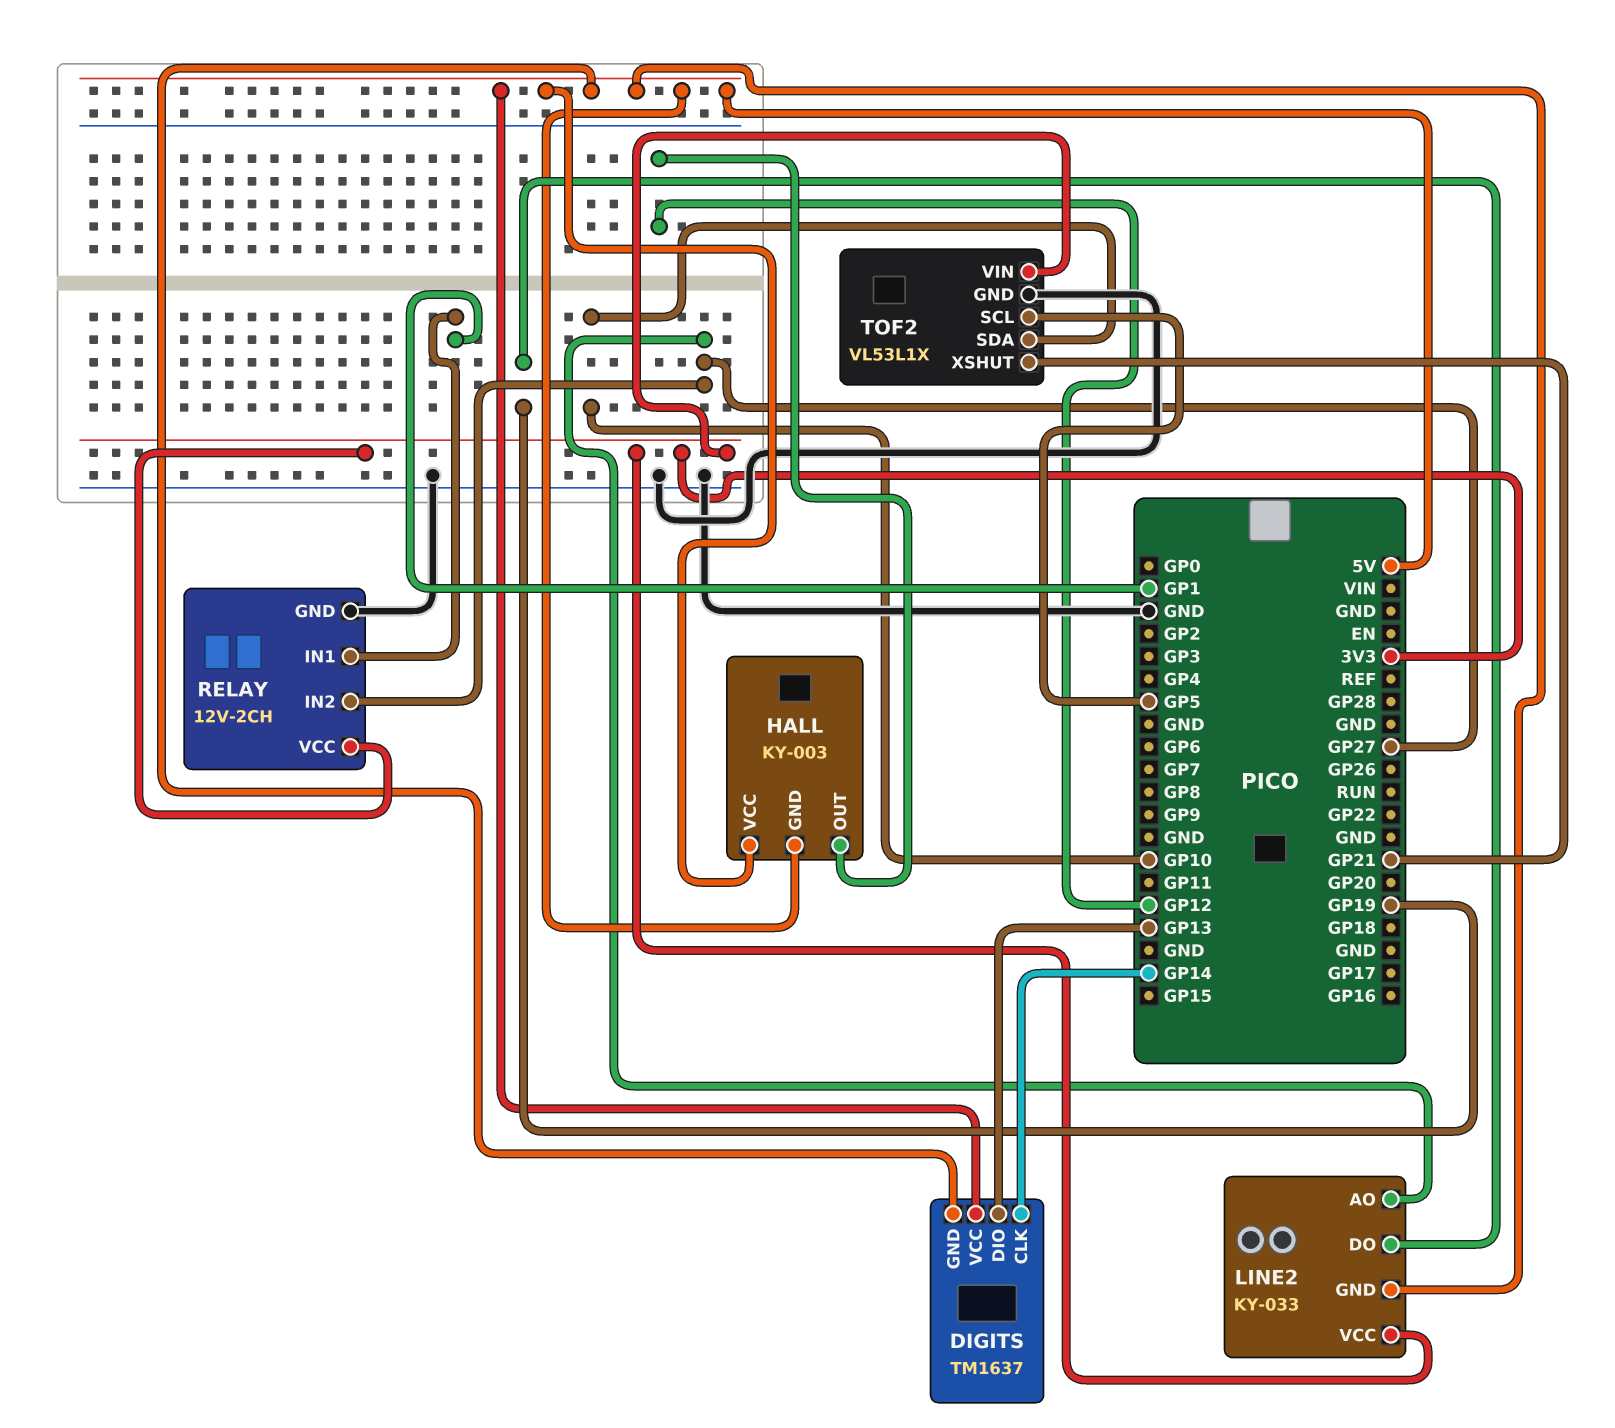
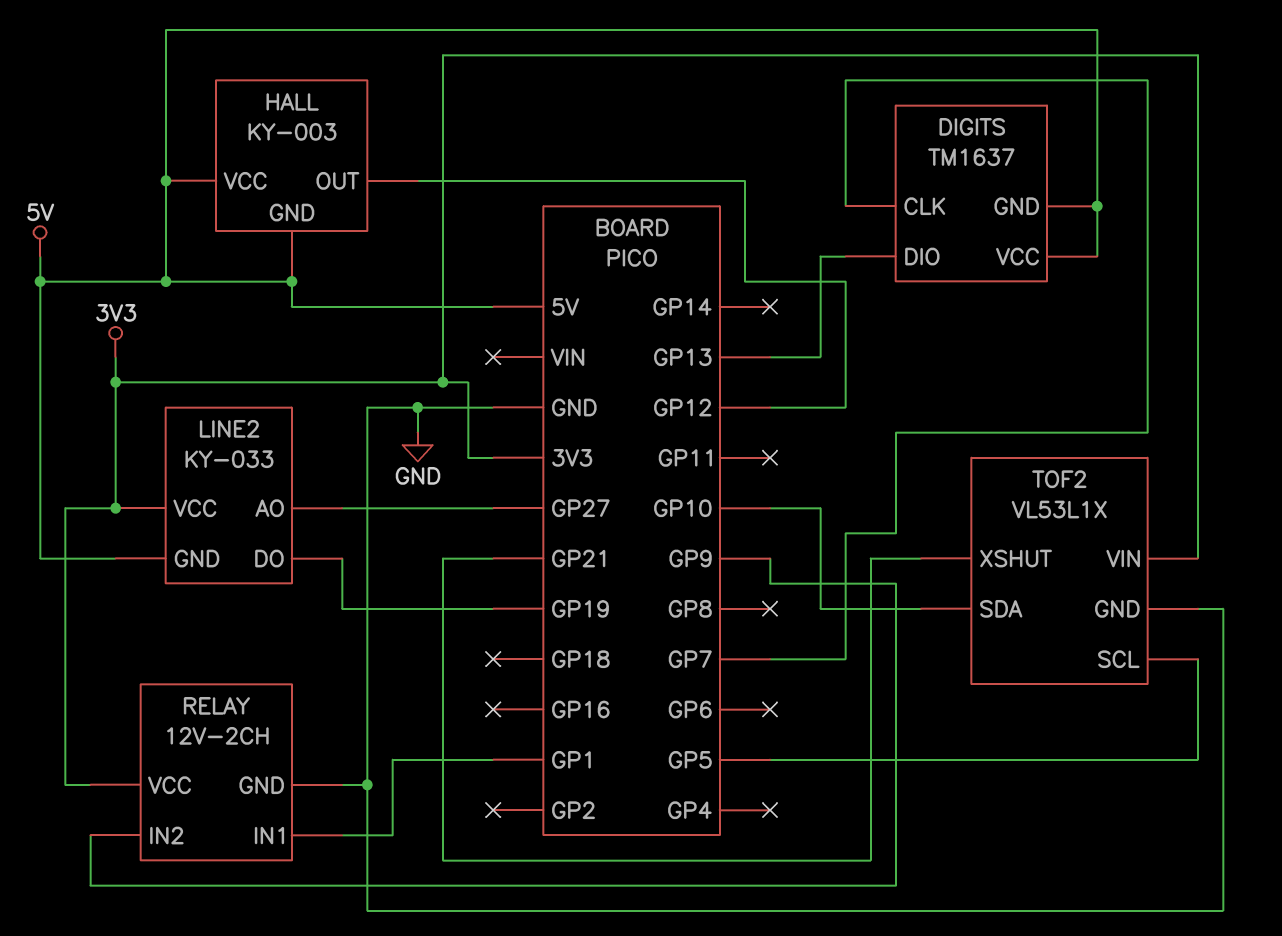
DIGITS pin CLK: GP14 -> GP7
RELAY pin IN2: GP27 -> GP9

